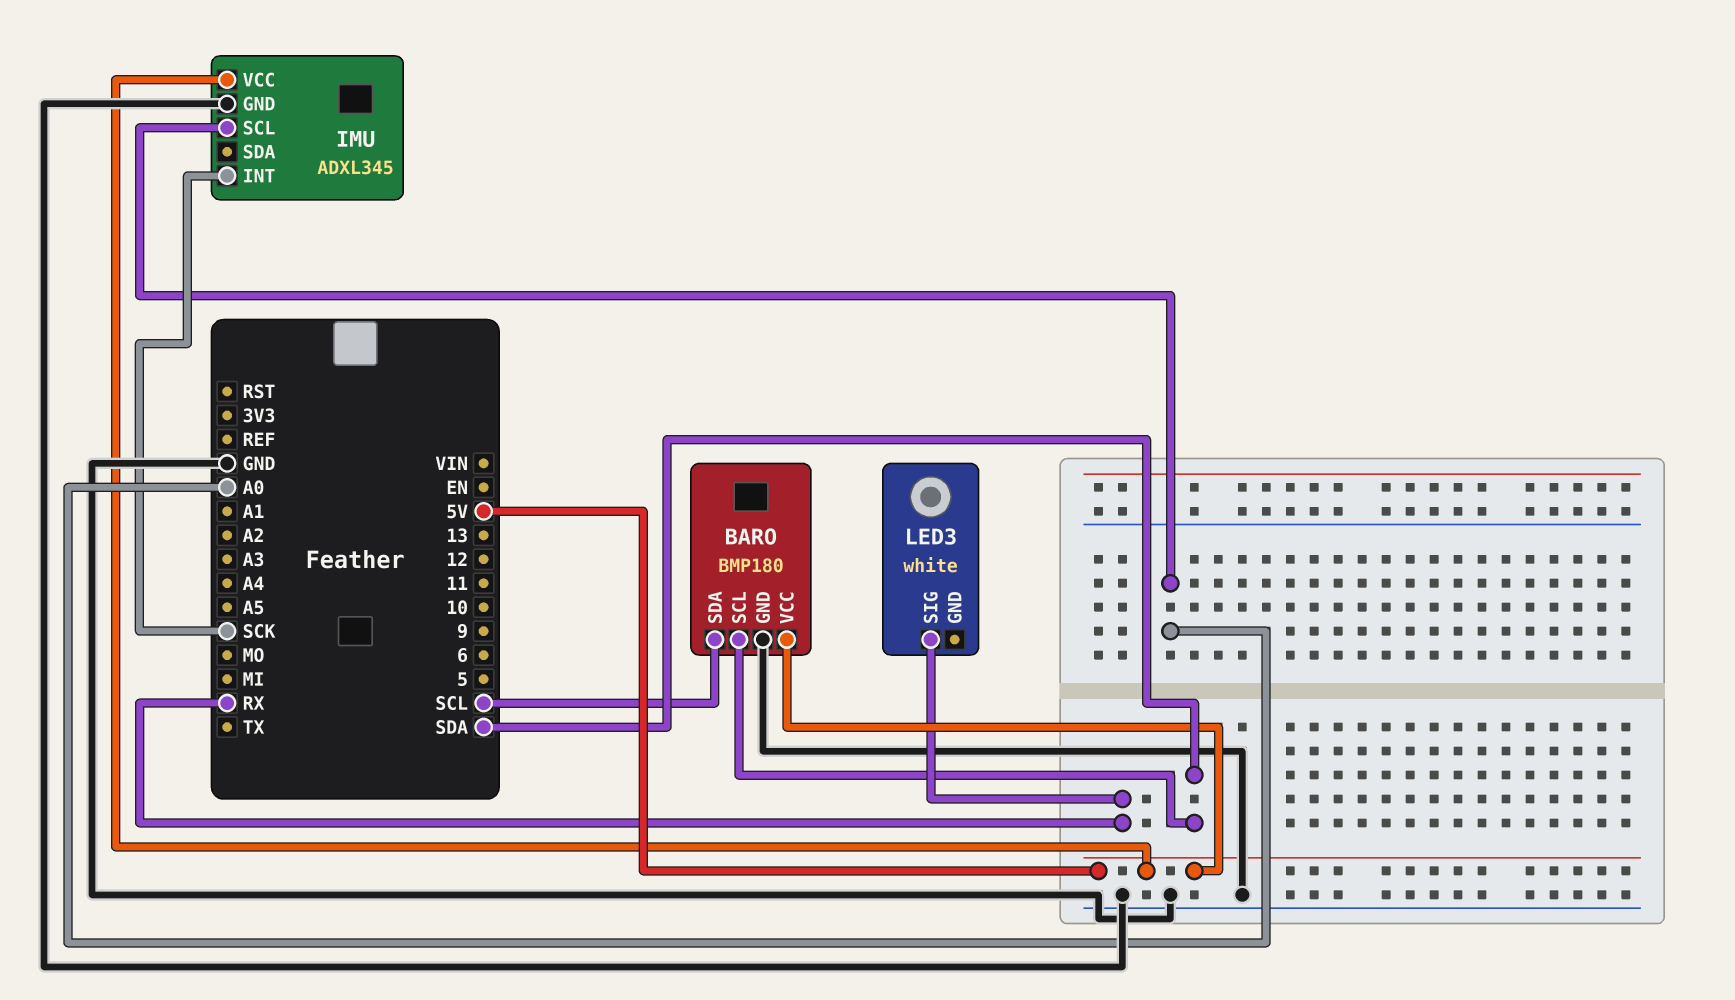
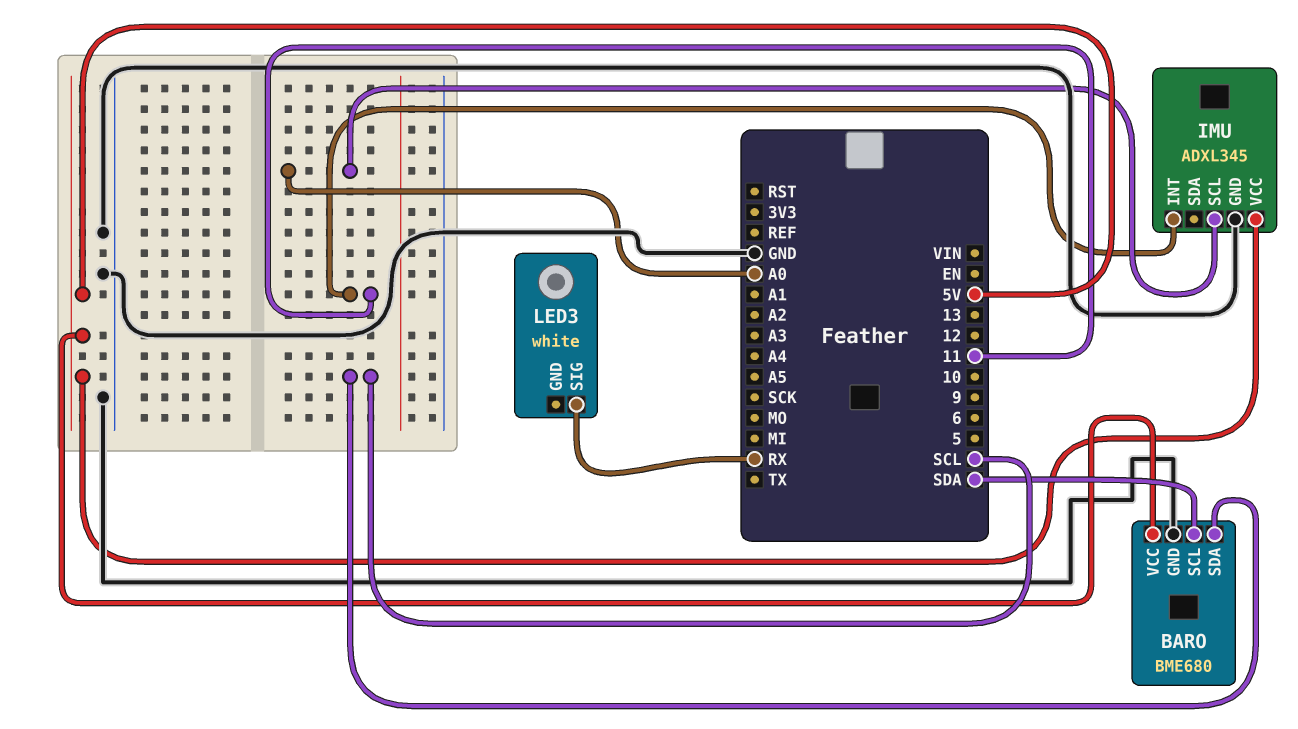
BARO: BMP180 -> BME680
IMU pin INT: SCK -> 11

